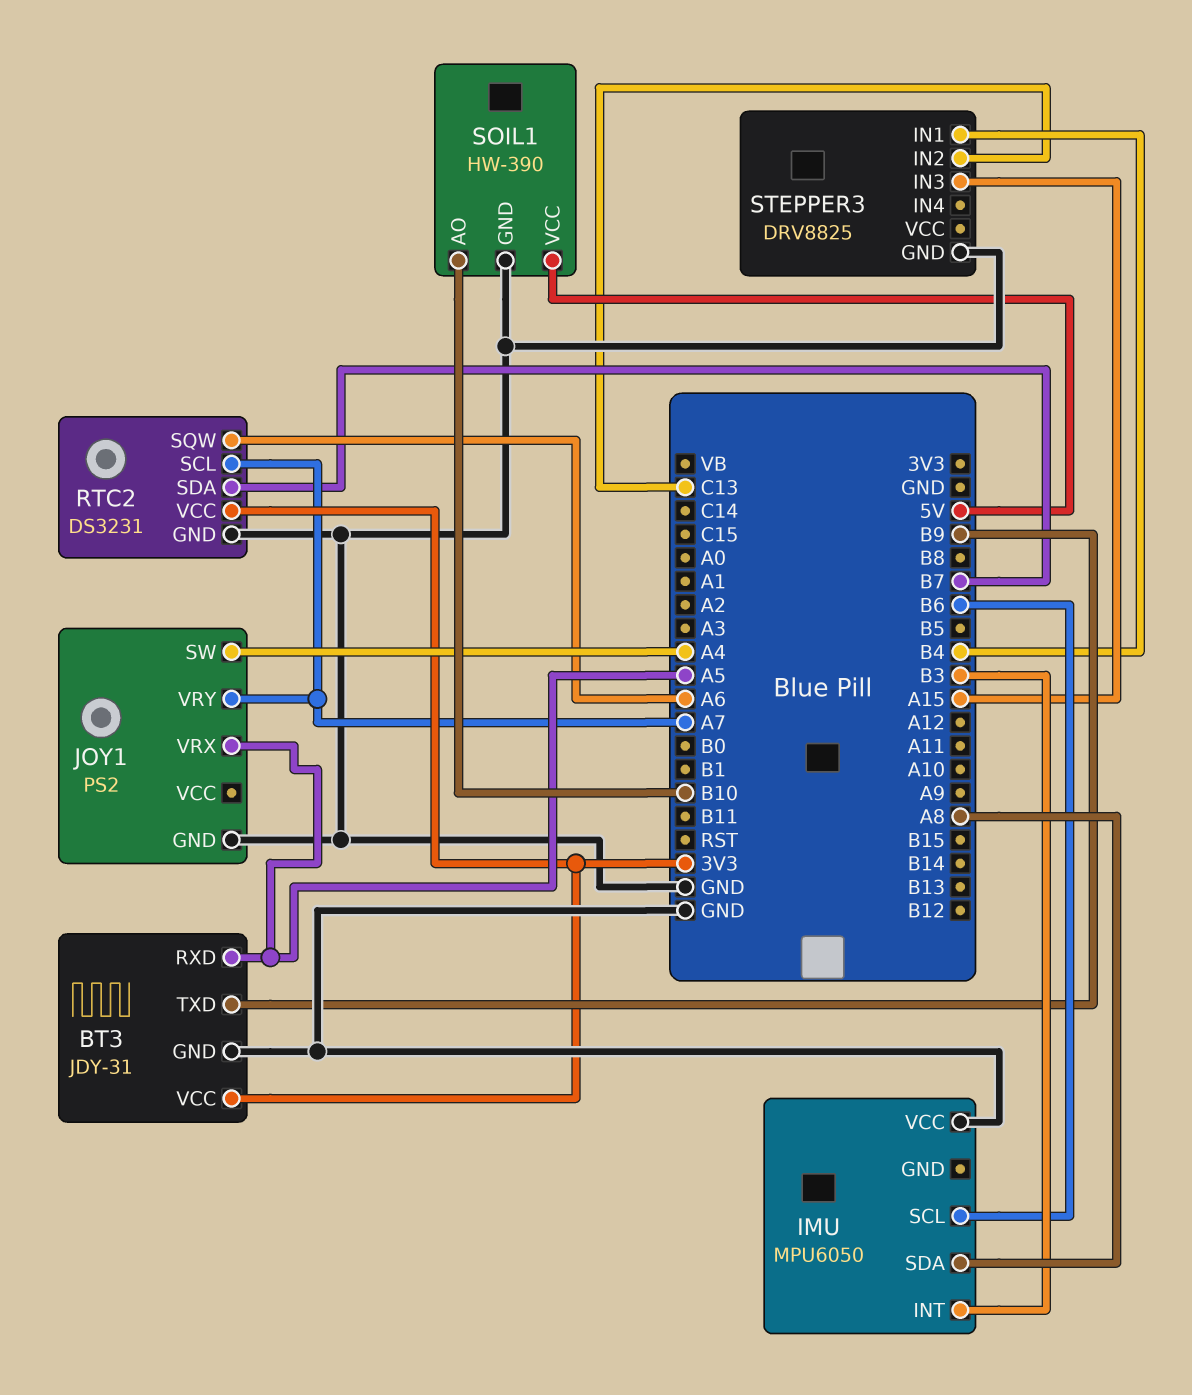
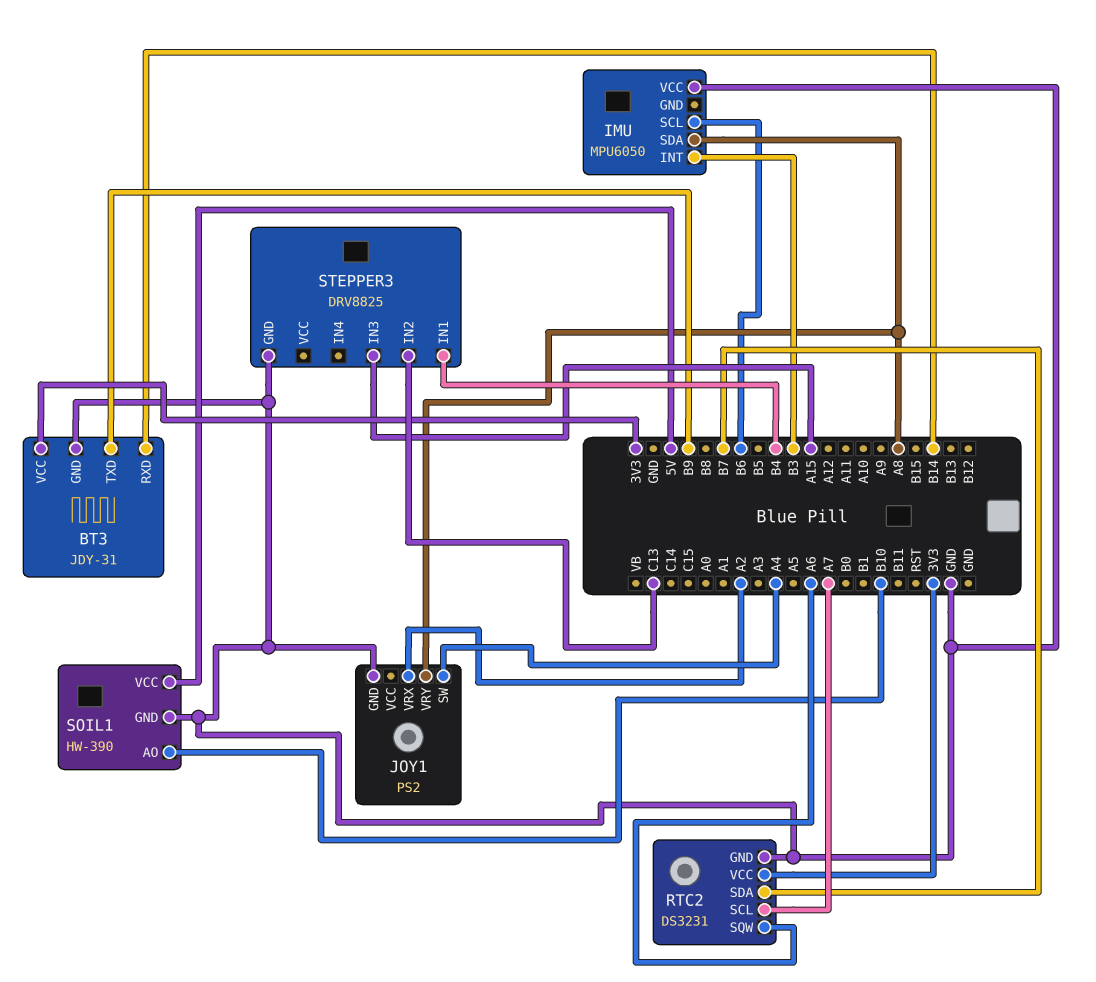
BT3 pin RXD: A5 -> B14
JOY1 pin VRX: A5 -> A2
JOY1 pin VRY: A7 -> A8

